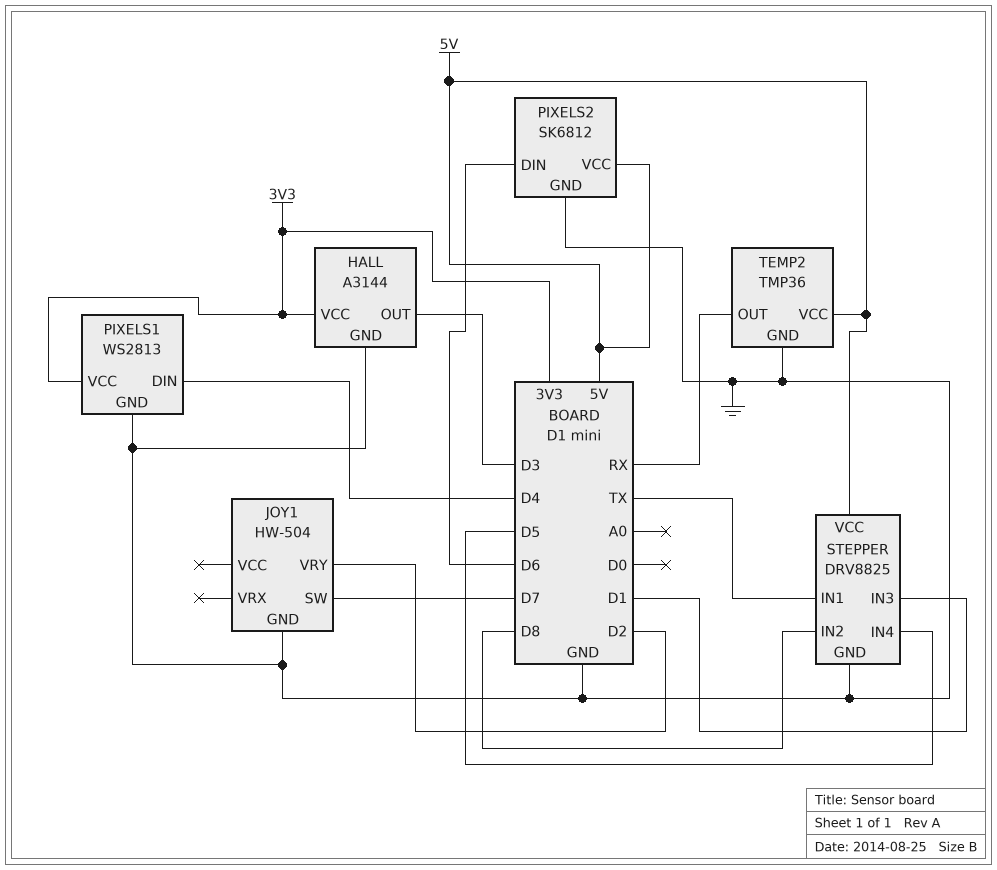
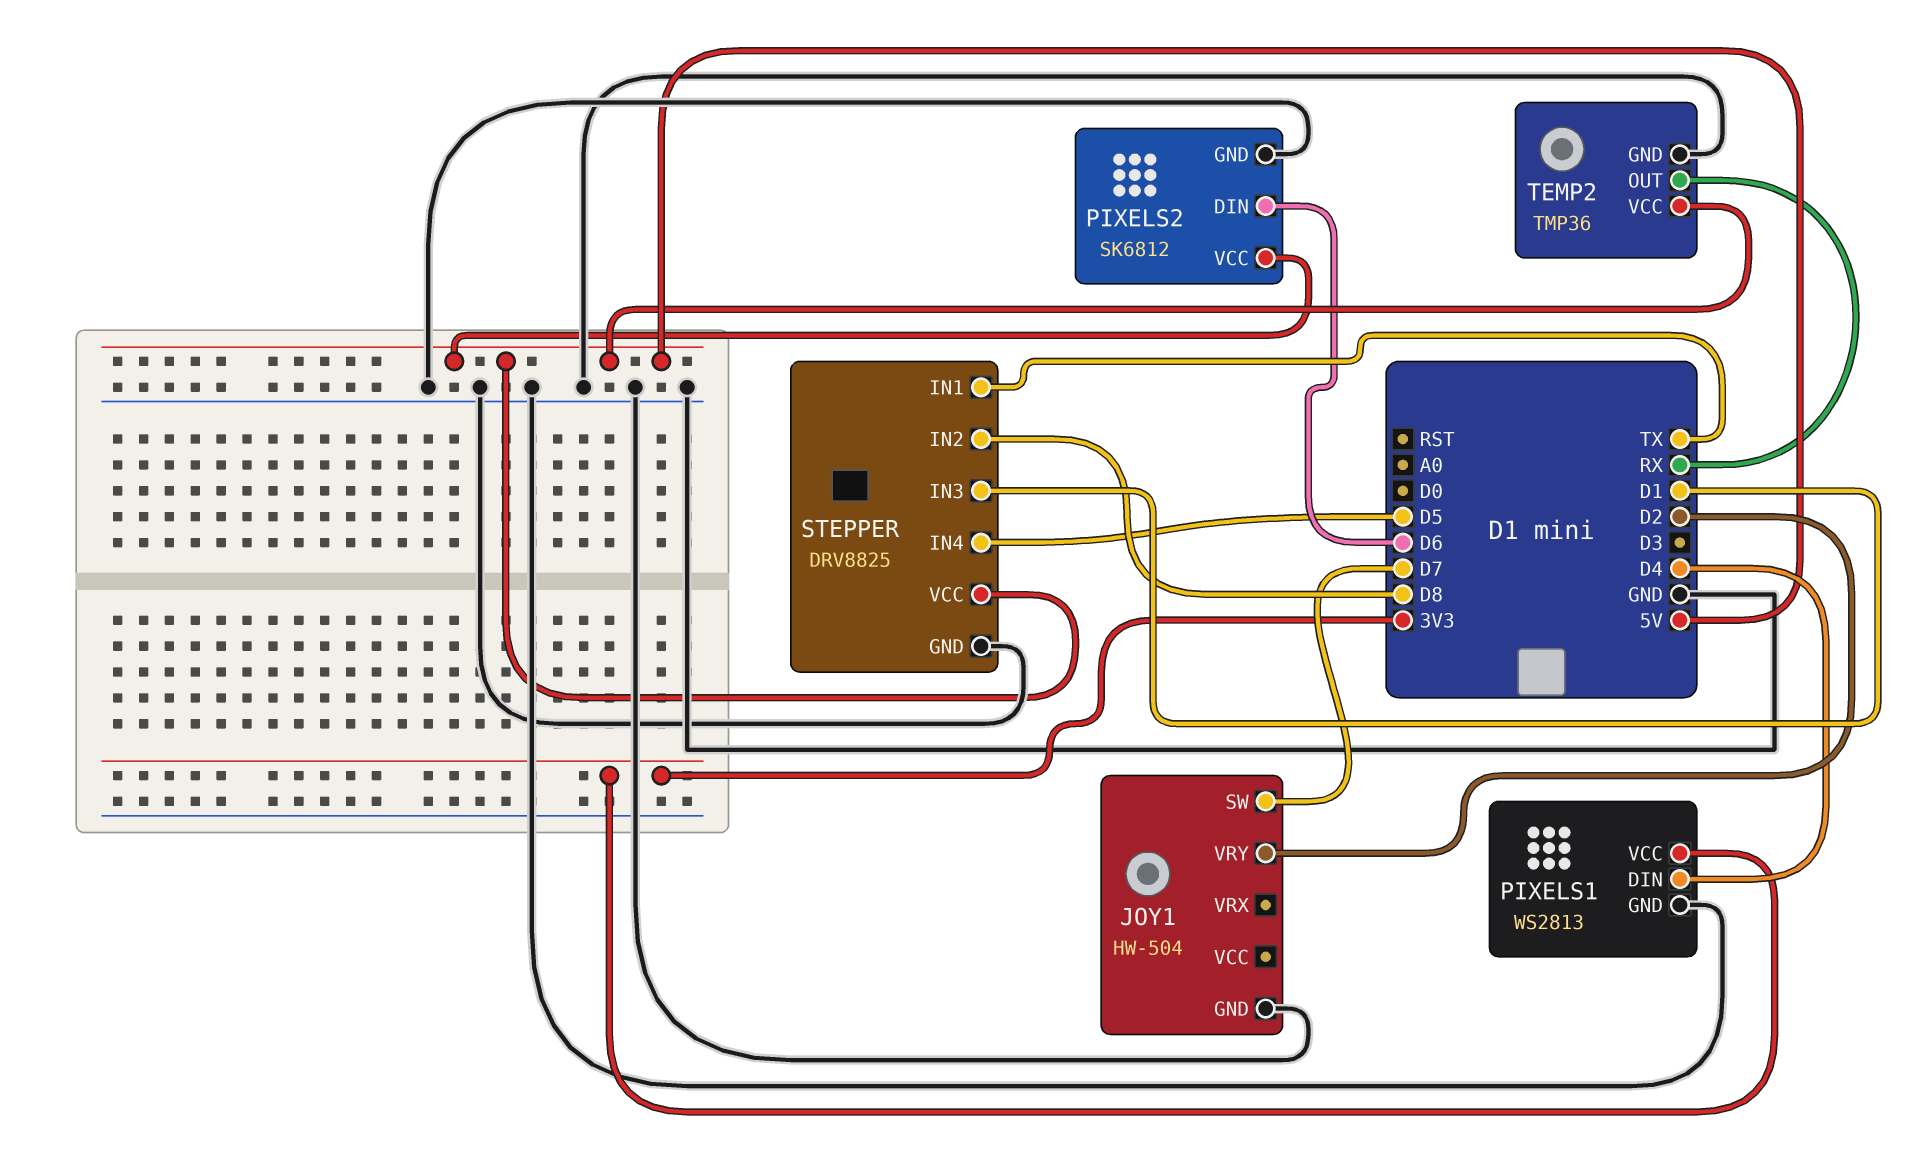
HALL: A3144 -> none
HALL pin GND: GND -> none
HALL pin OUT: D3 -> none
HALL pin VCC: 3V3 -> none

